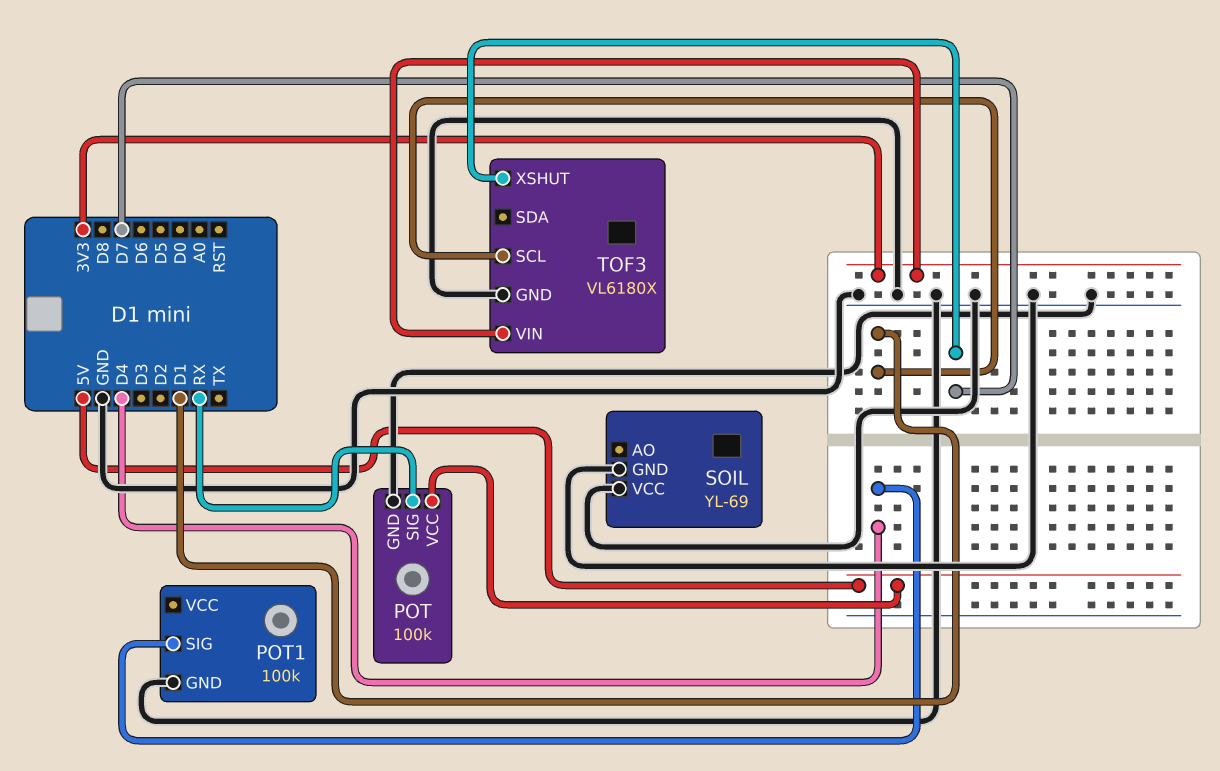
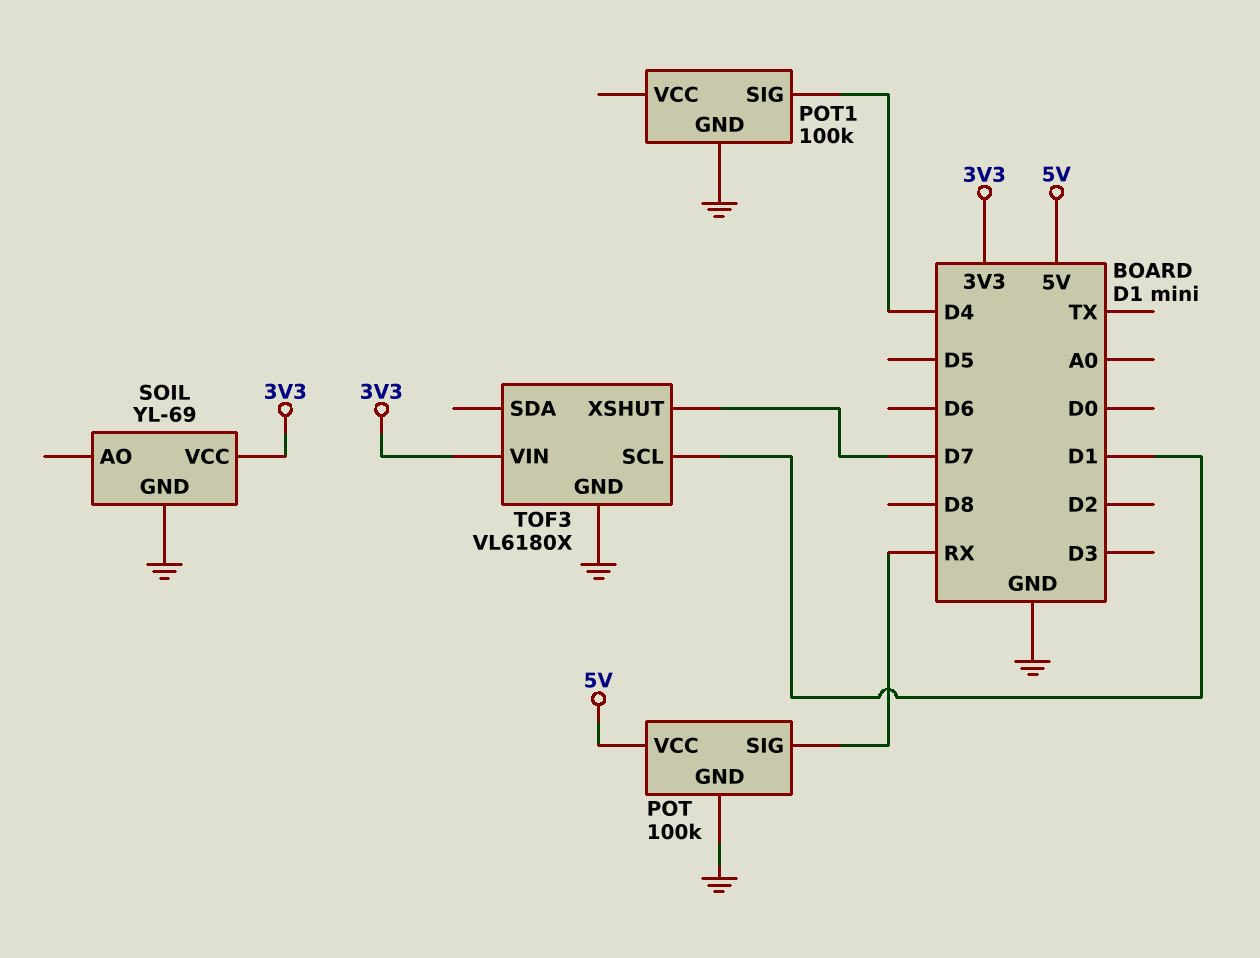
SOIL pin VCC: GND -> 3V3

